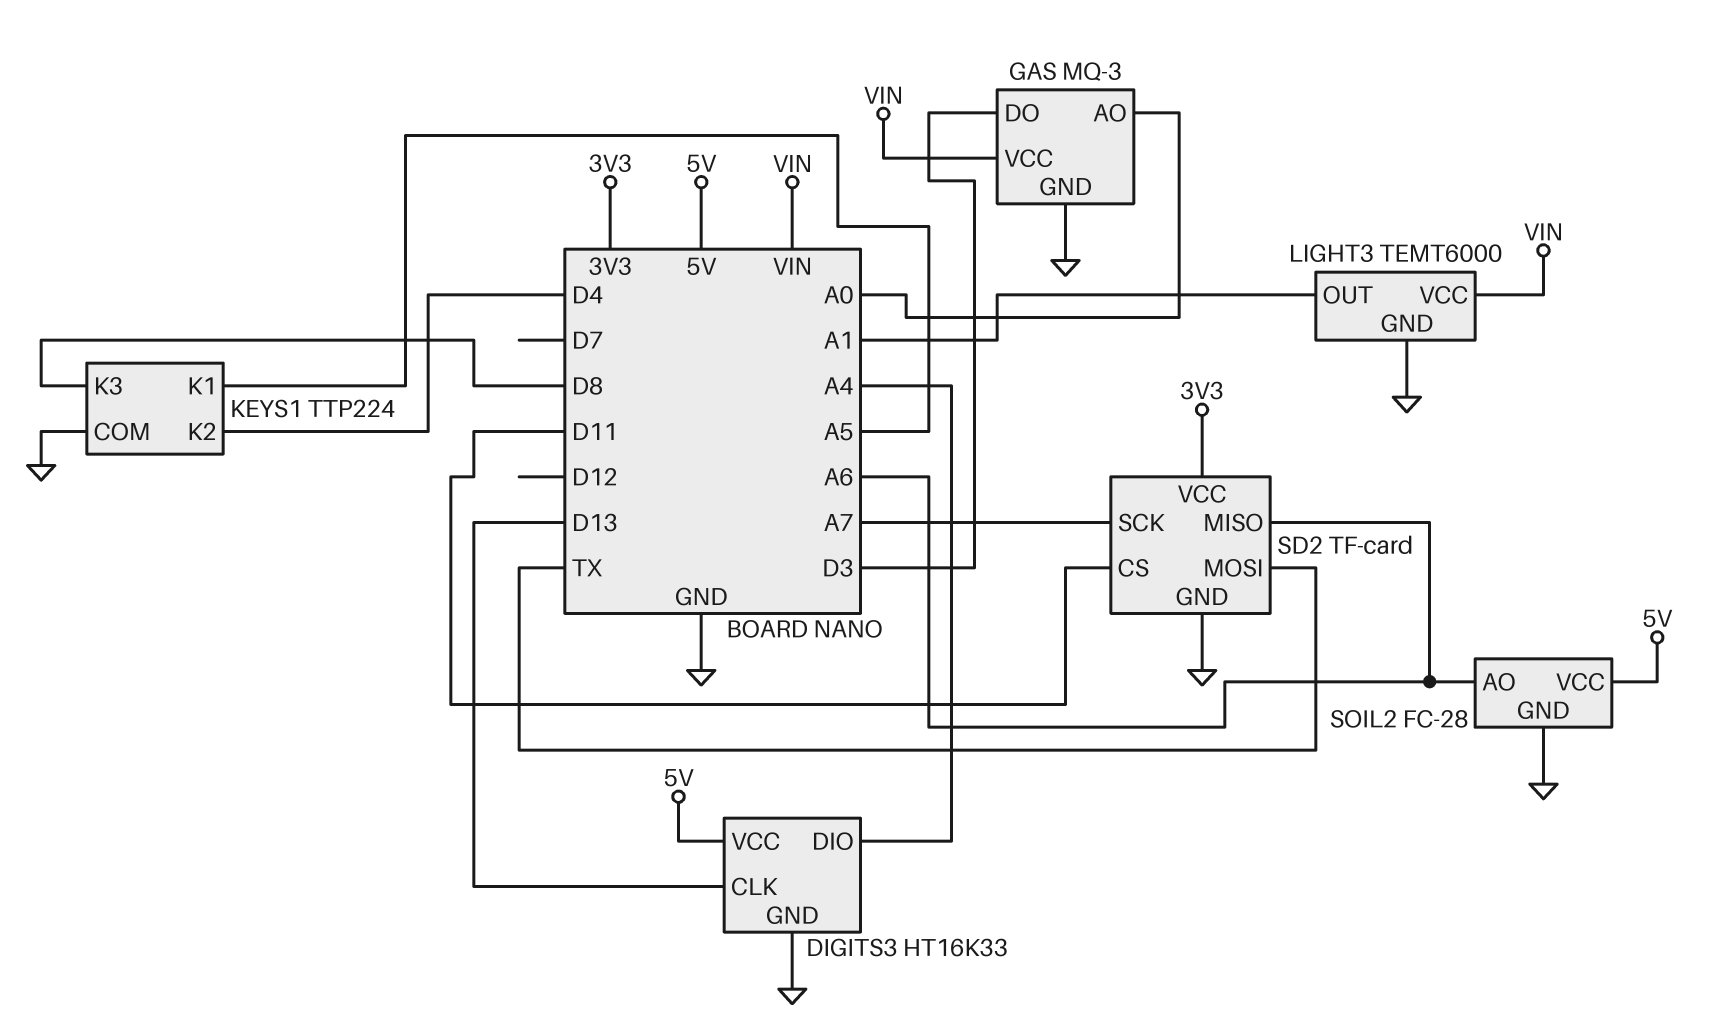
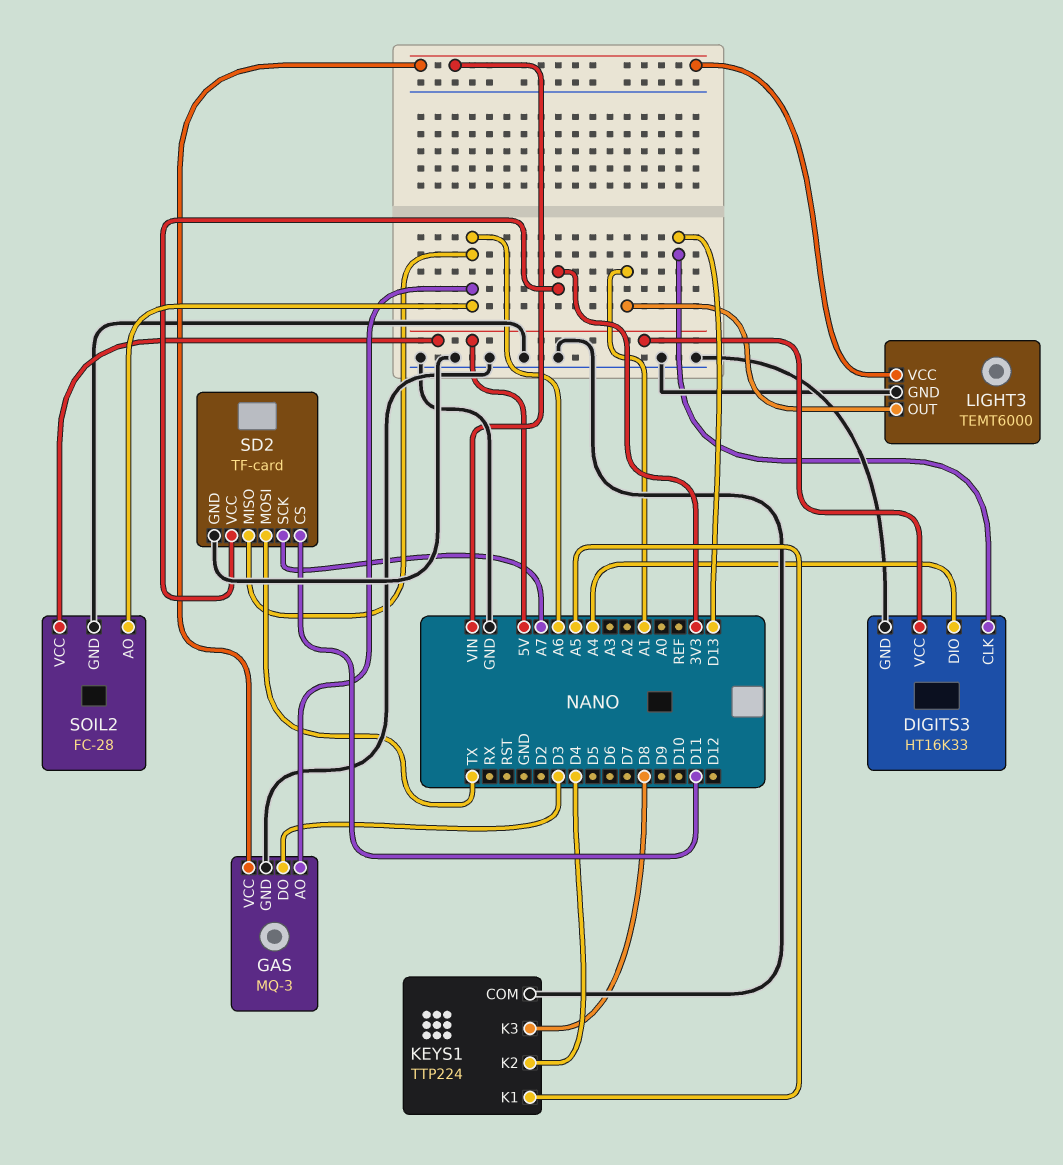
GAS pin AO: A0 -> A6

